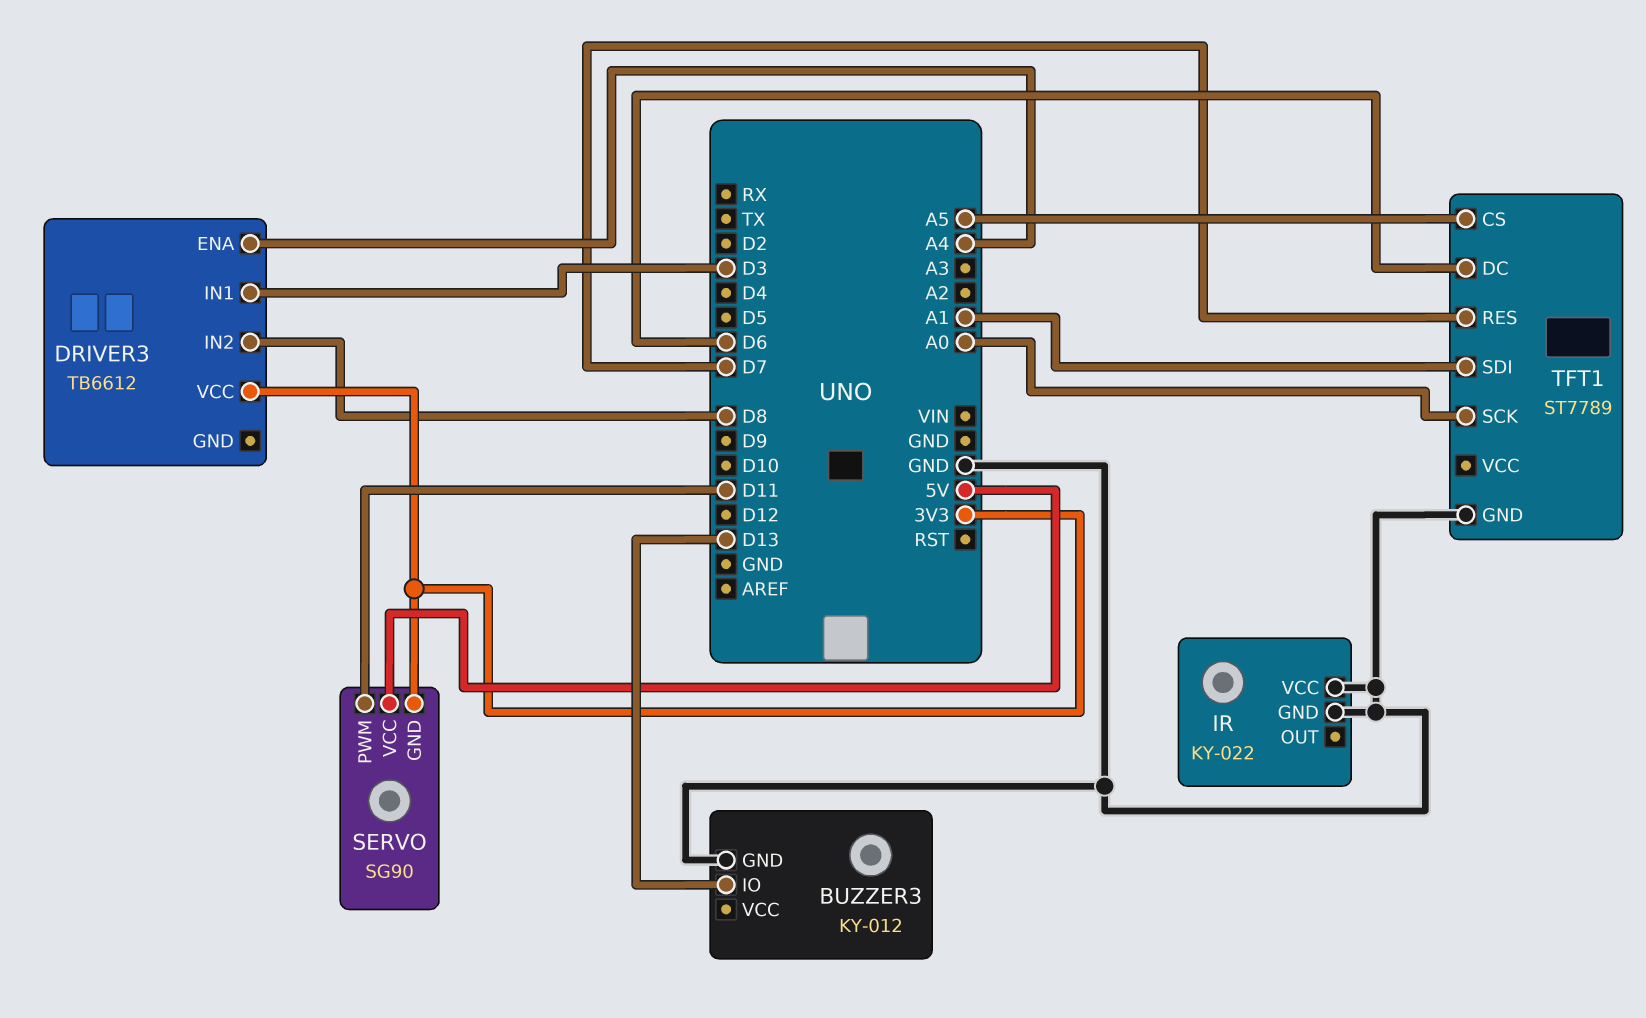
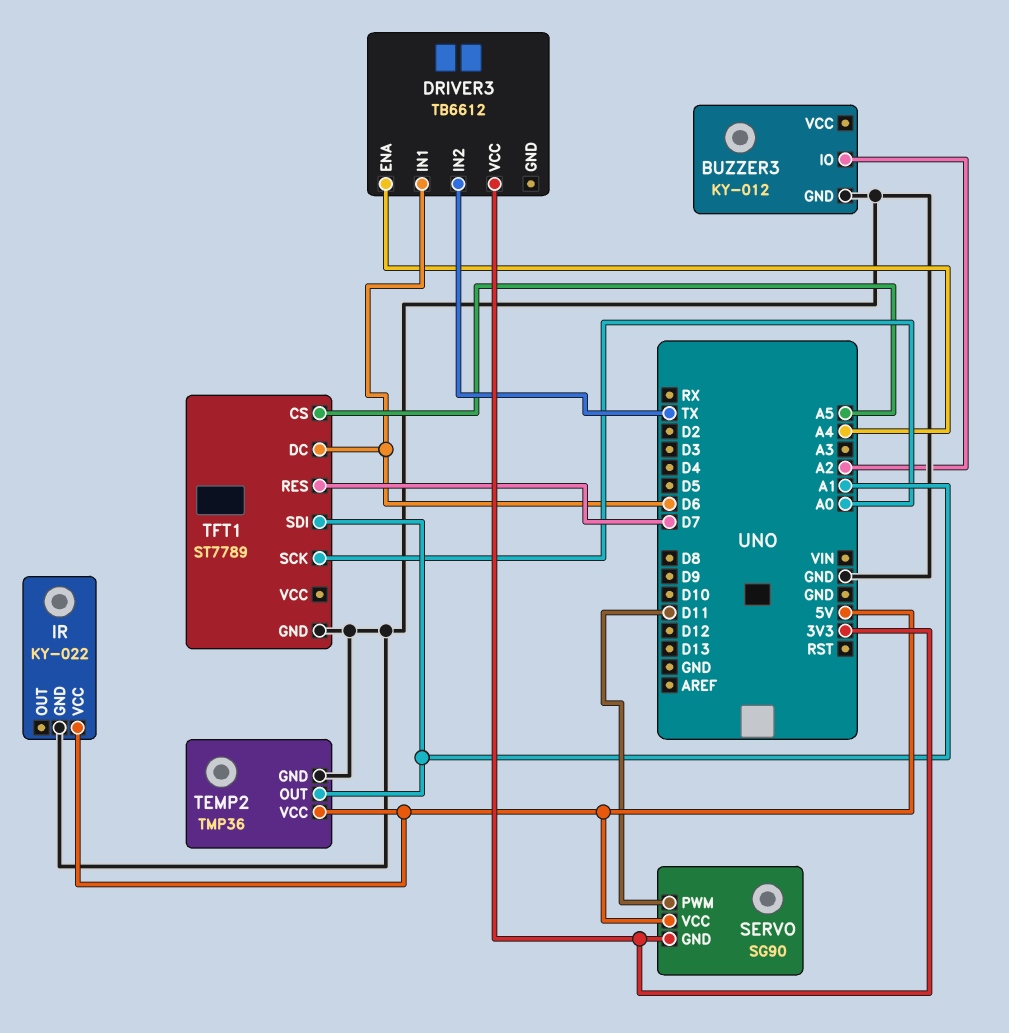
BUZZER3 pin IO: D13 -> A2
DRIVER3 pin IN1: D3 -> D6
DRIVER3 pin IN2: D8 -> TX
IR pin VCC: GND -> 5V
TEMP2: none -> TMP36
TEMP2 pin GND: none -> GND
TEMP2 pin OUT: none -> A1
TEMP2 pin VCC: none -> 5V

